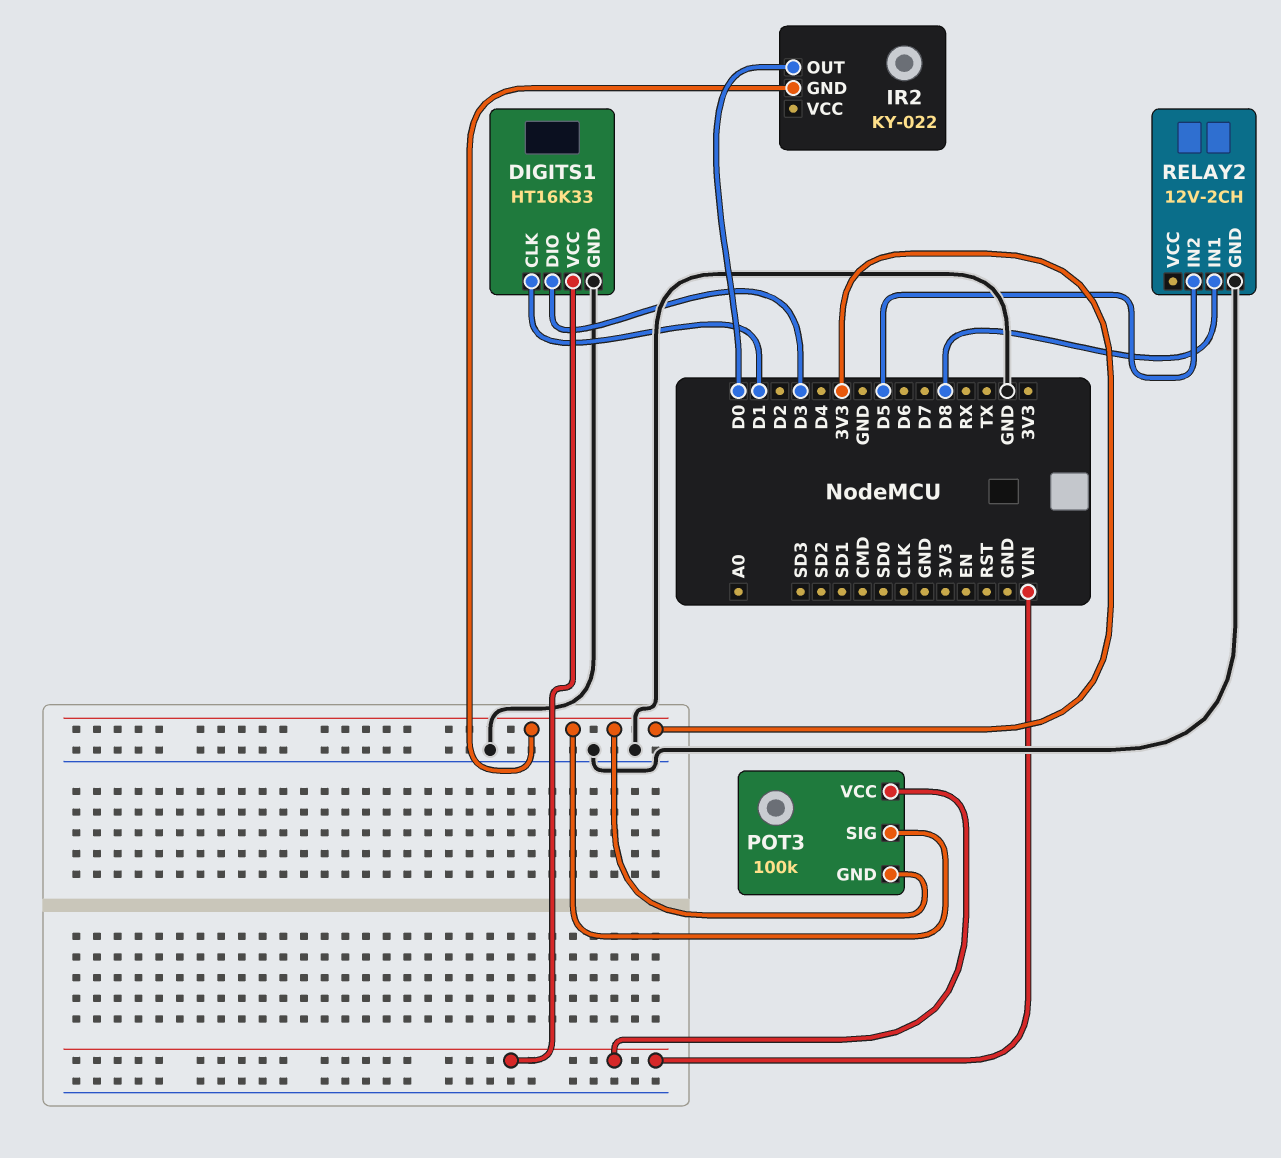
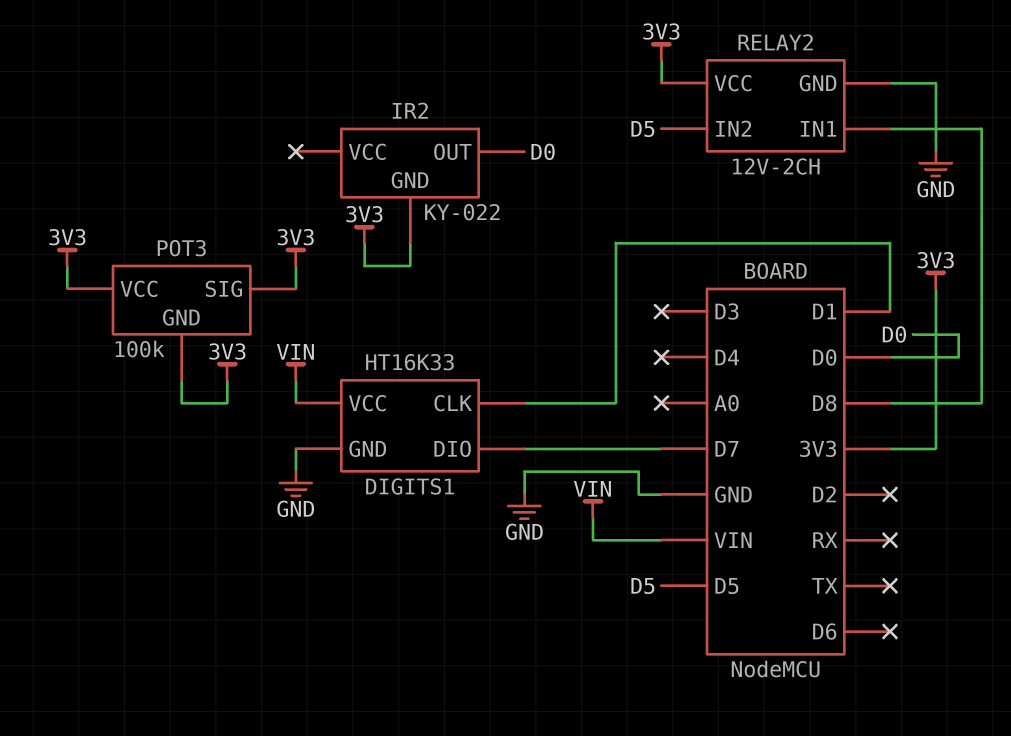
DIGITS1 pin DIO: D3 -> D7
POT3 pin VCC: VIN -> 3V3
RELAY2 pin VCC: none -> 3V3

